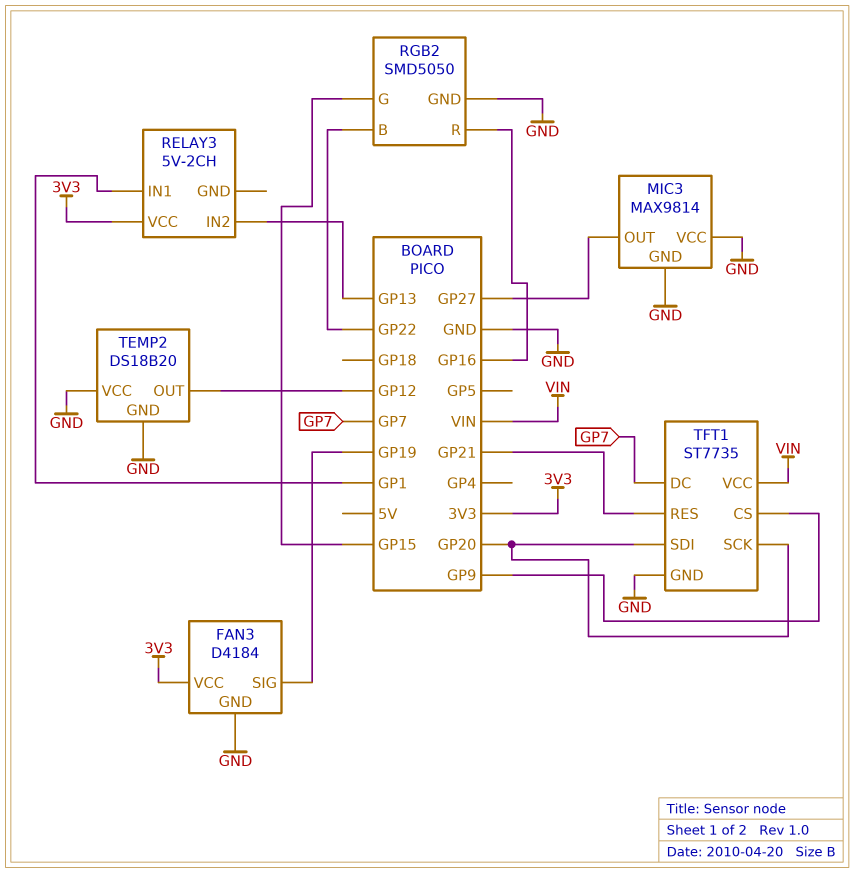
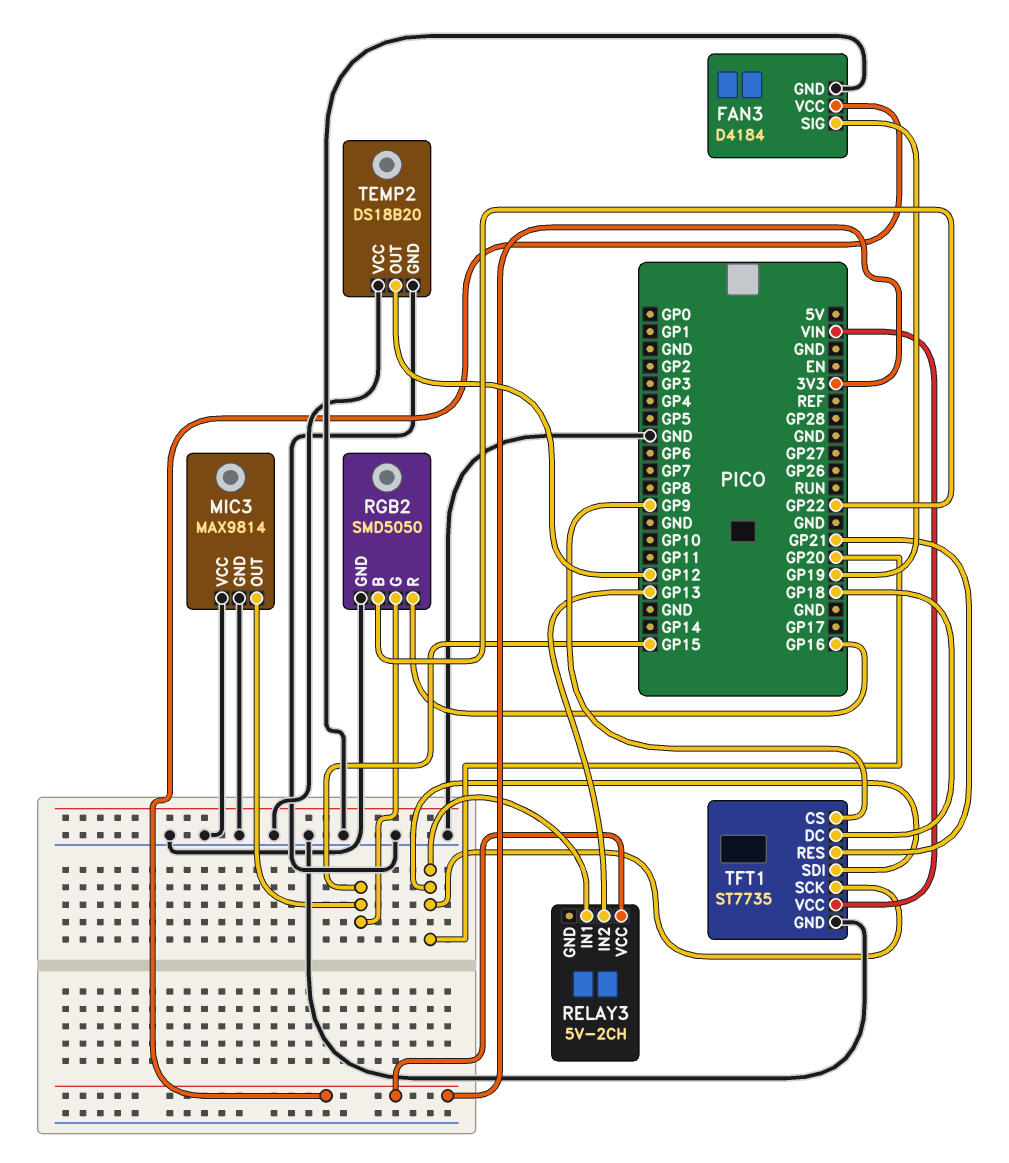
MIC3 pin OUT: GP27 -> GP15
RELAY3 pin IN1: GP1 -> GP20
TFT1 pin DC: GP7 -> GP18

